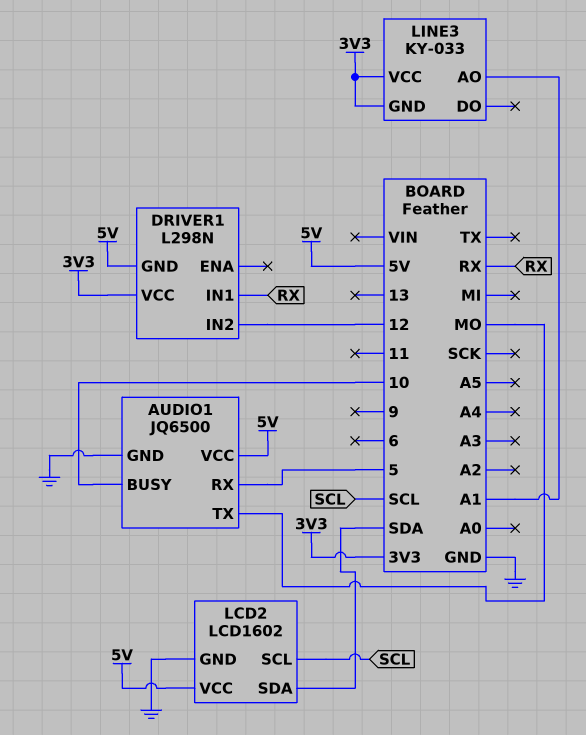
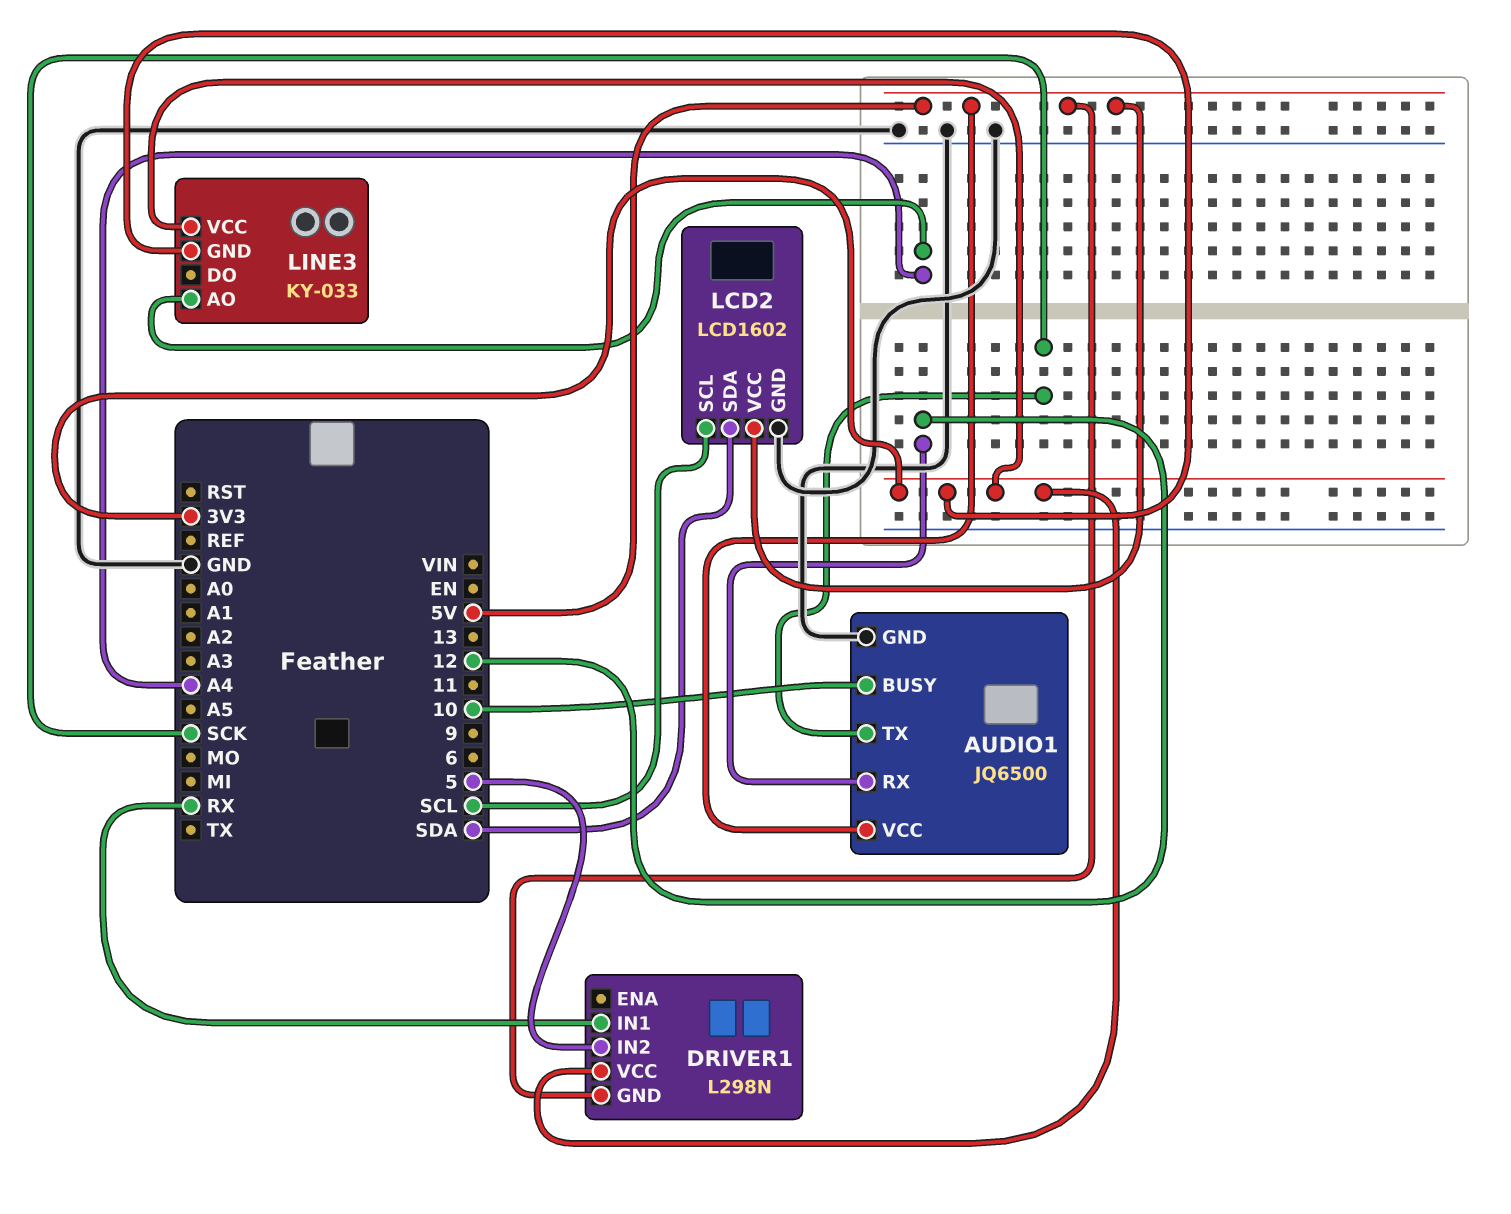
AUDIO1 pin RX: 5 -> 12
AUDIO1 pin TX: MO -> SCK
DRIVER1 pin IN2: 12 -> 5
LINE3 pin AO: A1 -> A4

